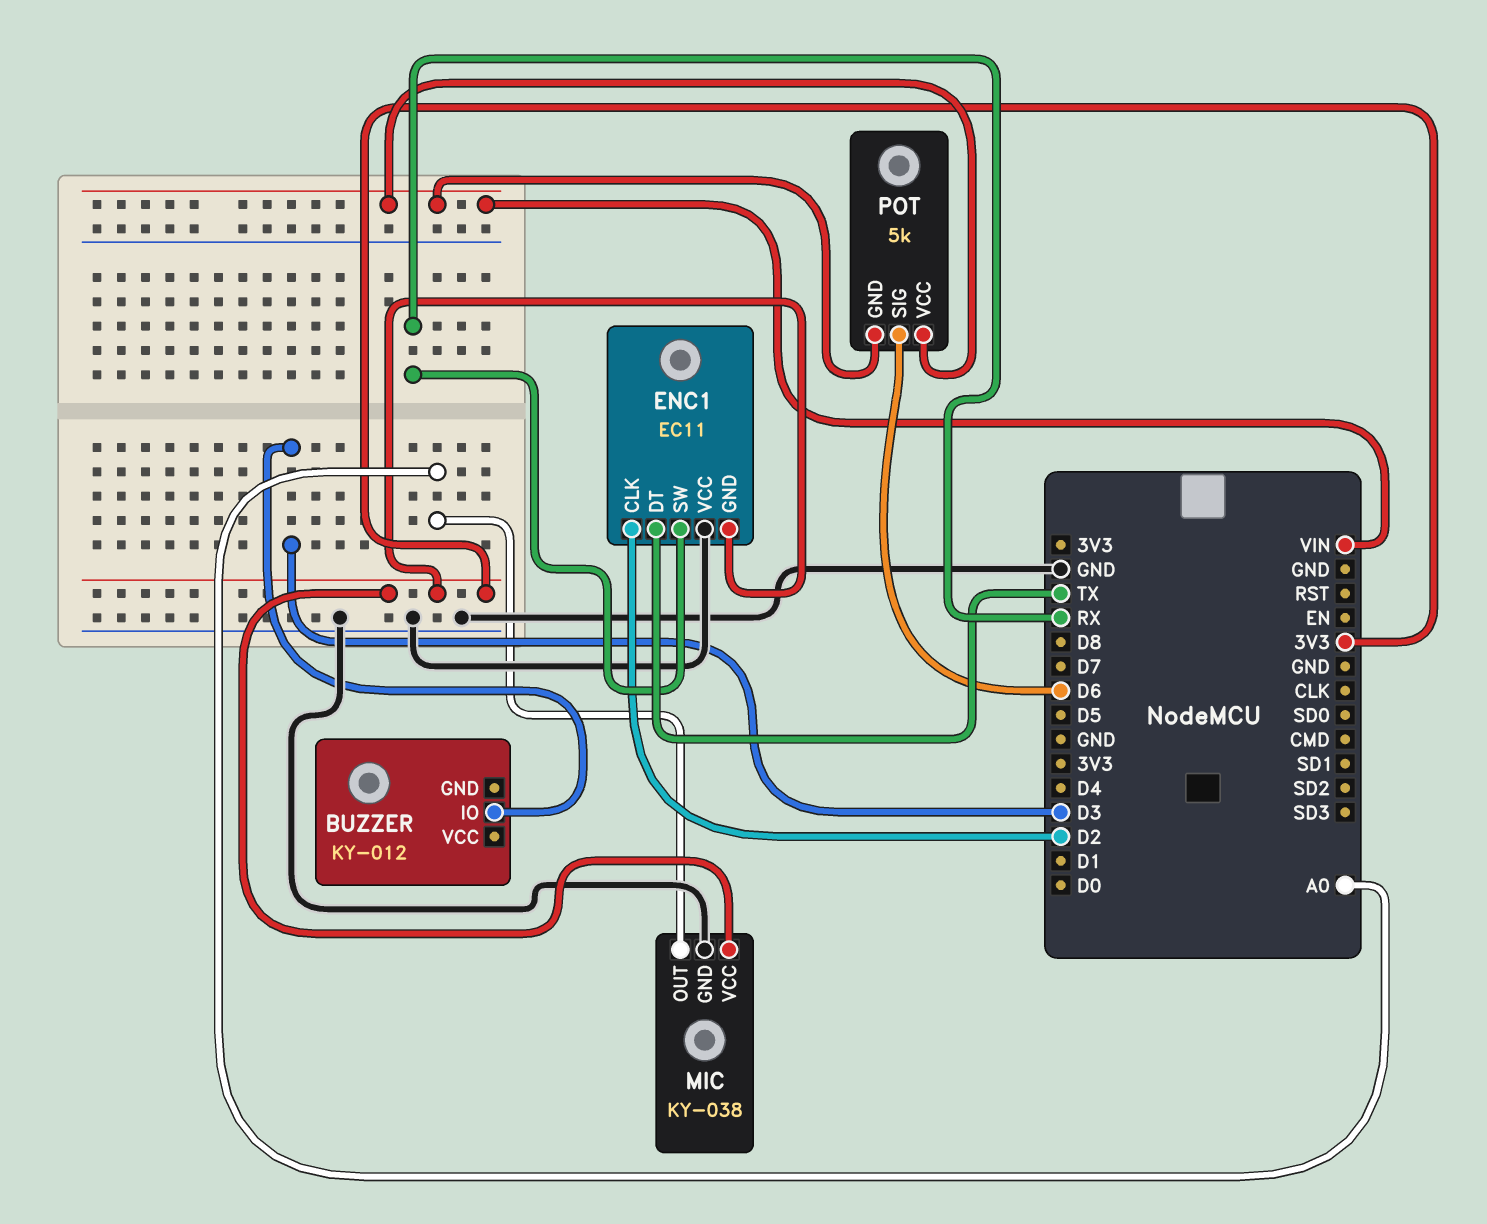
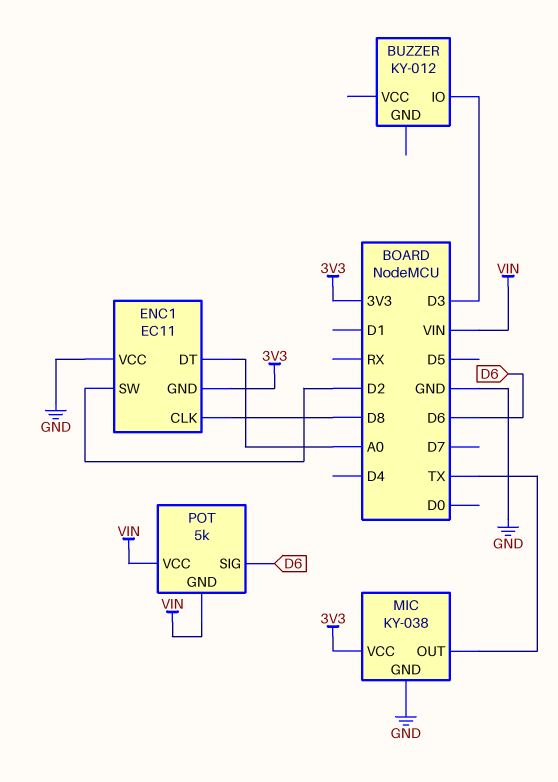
ENC1 pin CLK: D2 -> D8
ENC1 pin DT: TX -> A0
ENC1 pin SW: RX -> D2
MIC pin OUT: A0 -> TX

